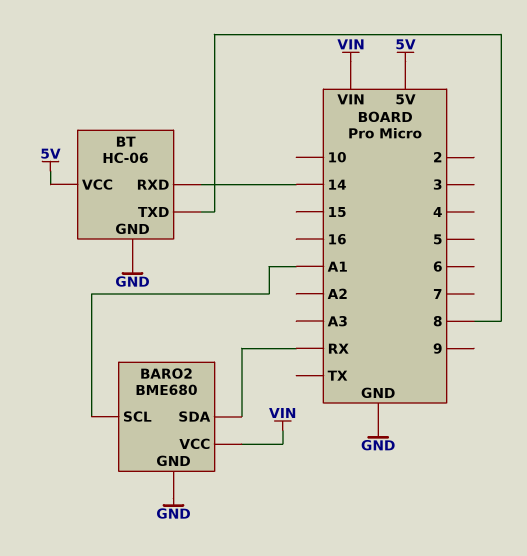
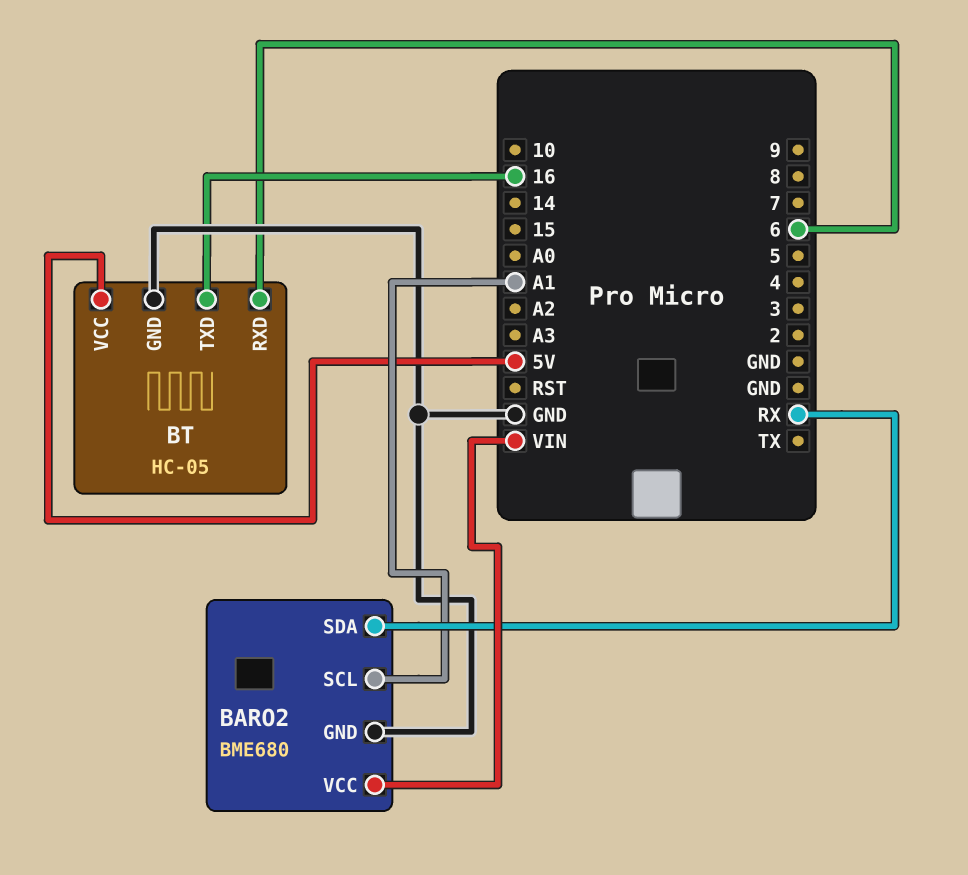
BT: HC-06 -> HC-05
BT pin RXD: 14 -> 6
BT pin TXD: 8 -> 16

